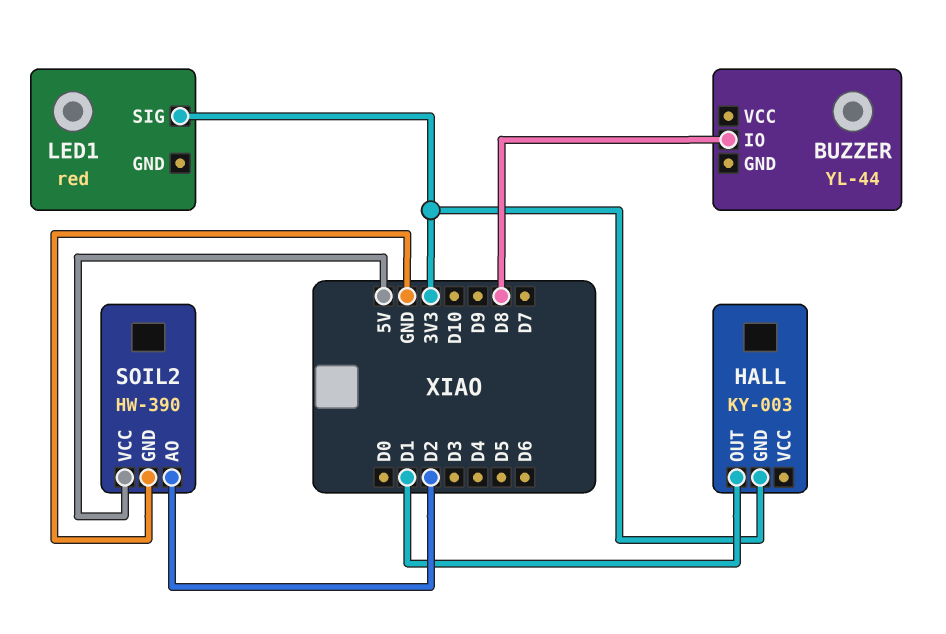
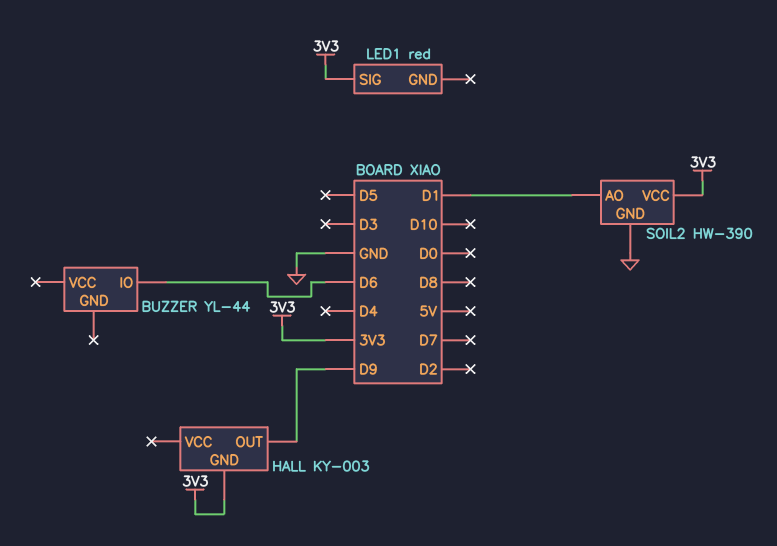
BUZZER pin IO: D8 -> D6
HALL pin OUT: D1 -> D9
SOIL2 pin AO: D2 -> D1
SOIL2 pin VCC: 5V -> 3V3

